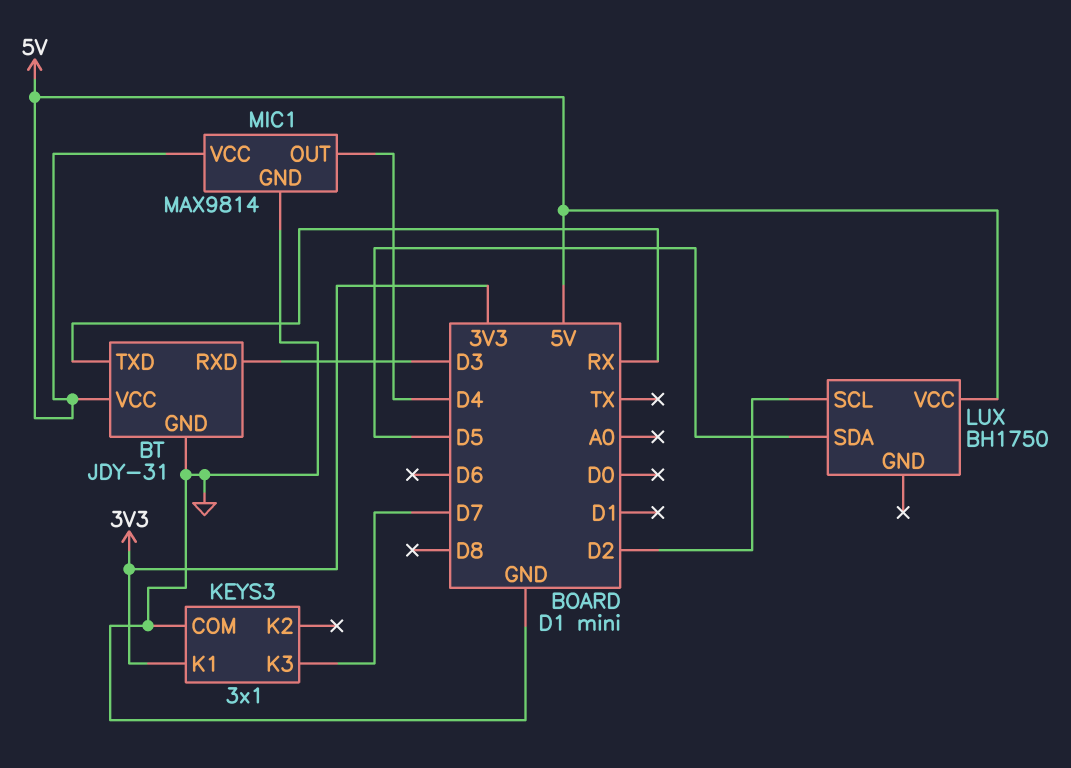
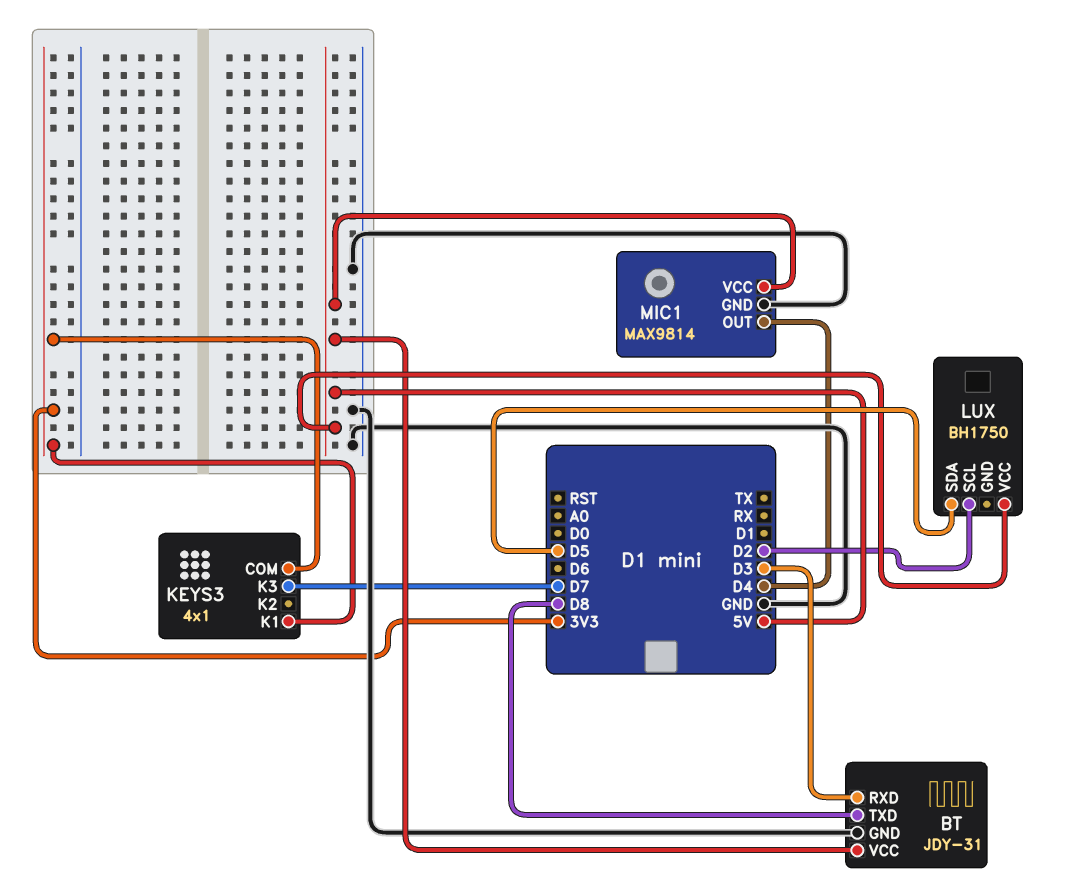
BT pin TXD: RX -> D8
KEYS3: 3x1 -> 4x1
KEYS3 pin COM: GND -> 3V3

